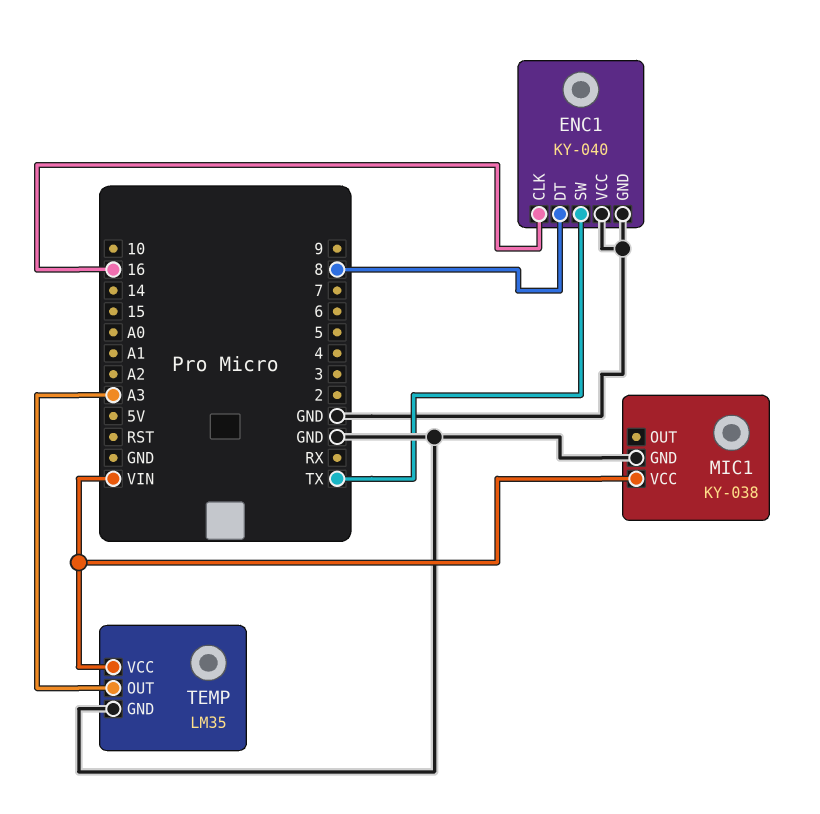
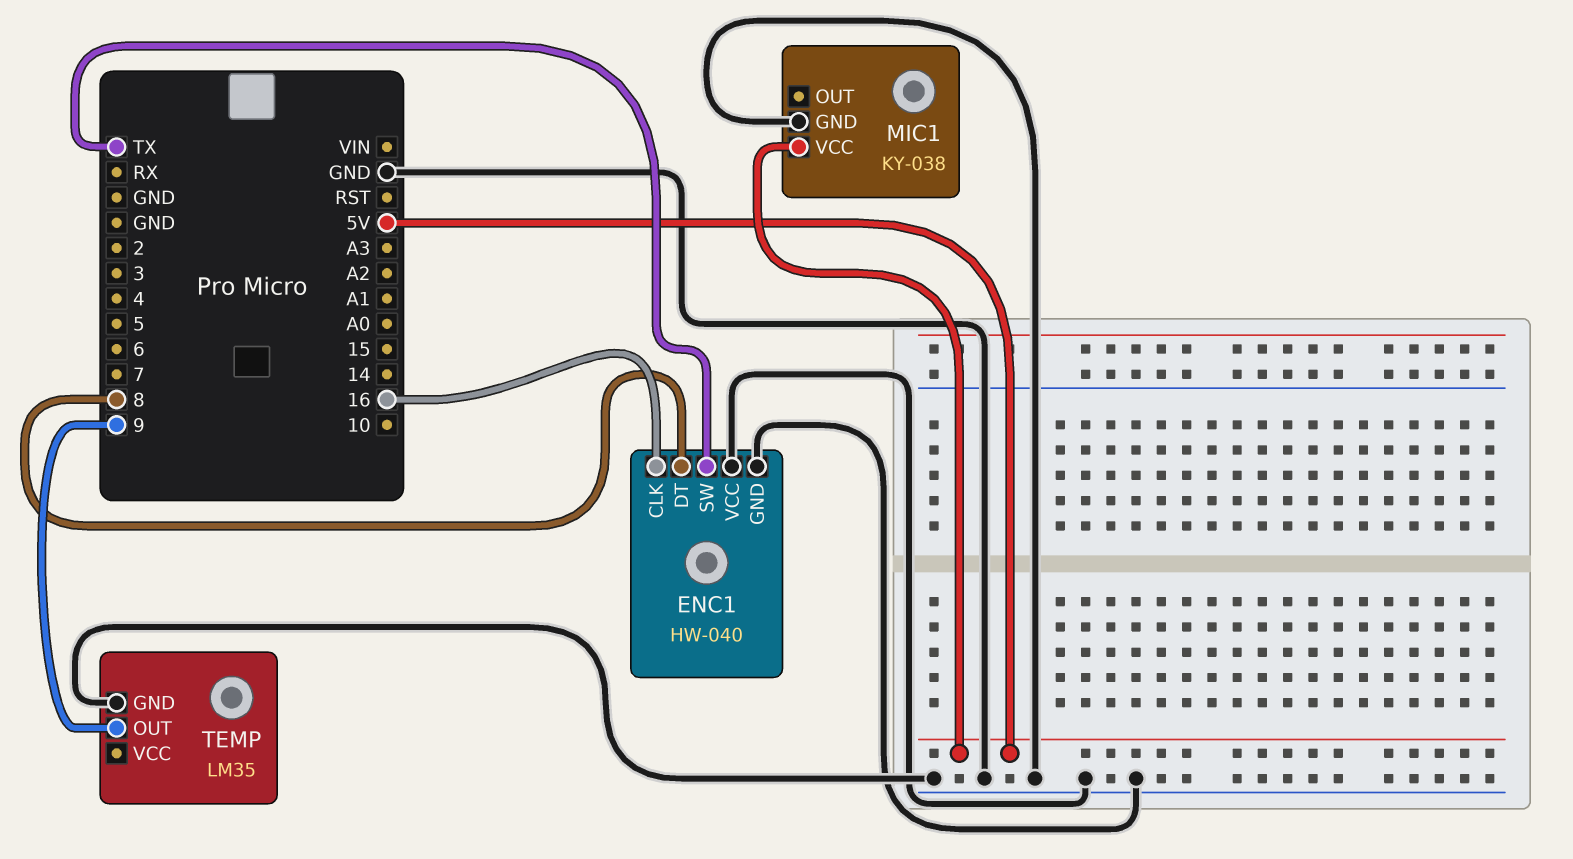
ENC1: KY-040 -> HW-040
MIC1 pin VCC: VIN -> 5V
TEMP pin OUT: A3 -> 9
TEMP pin VCC: VIN -> none

